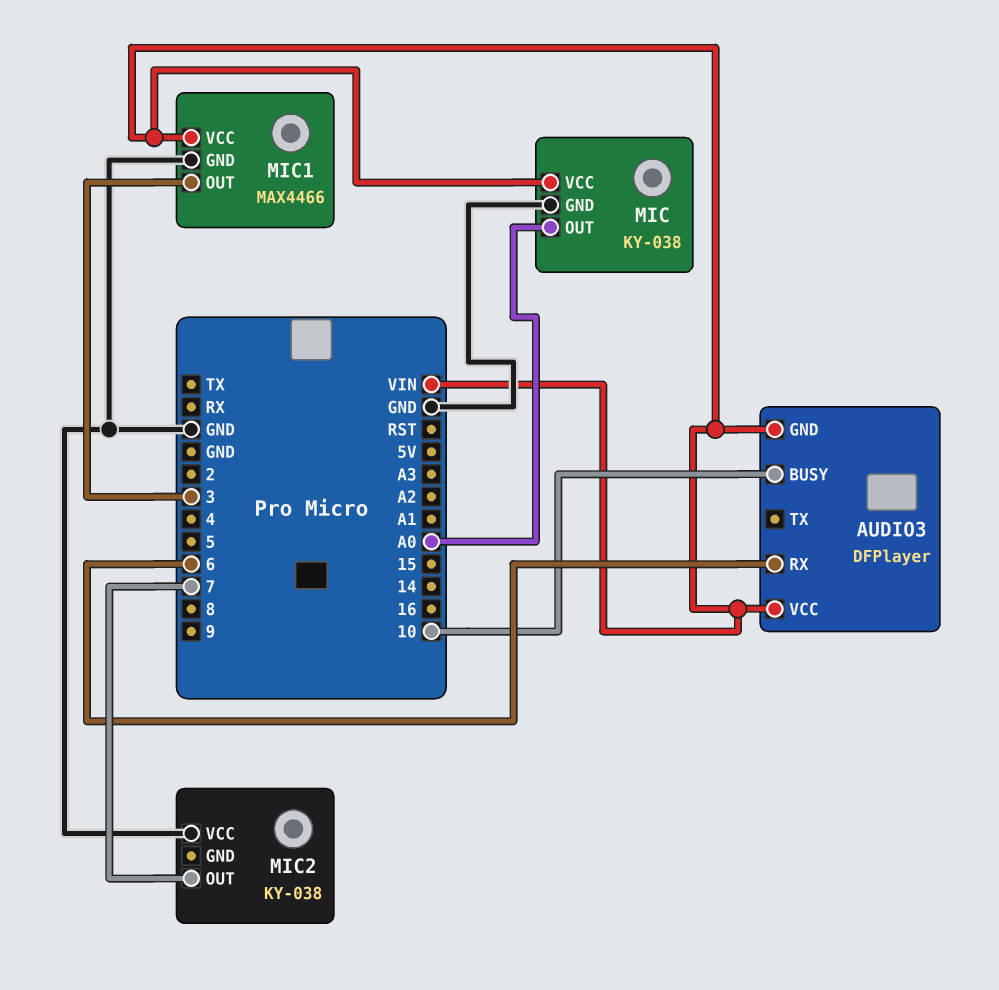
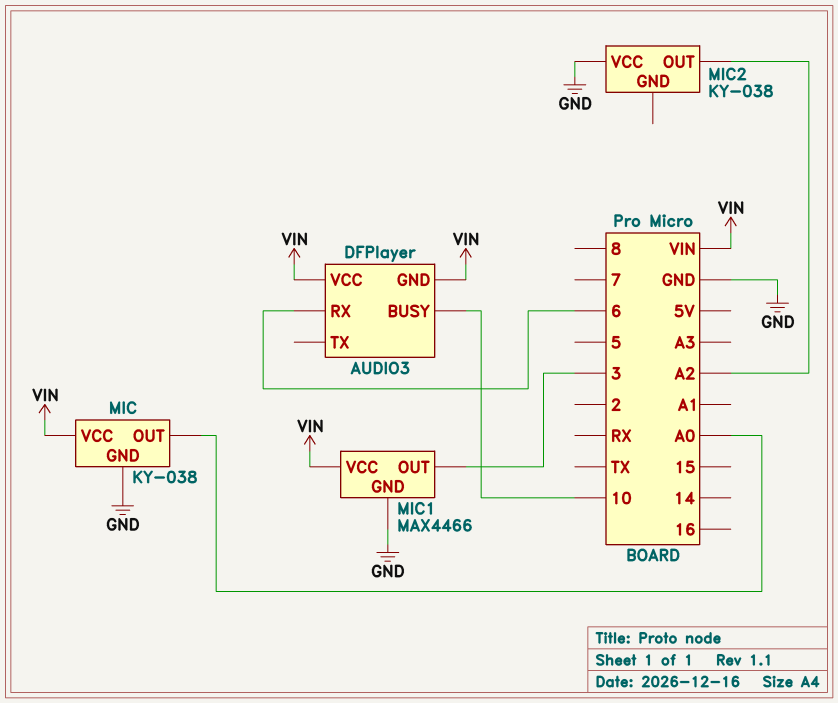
MIC2 pin OUT: 7 -> A2

